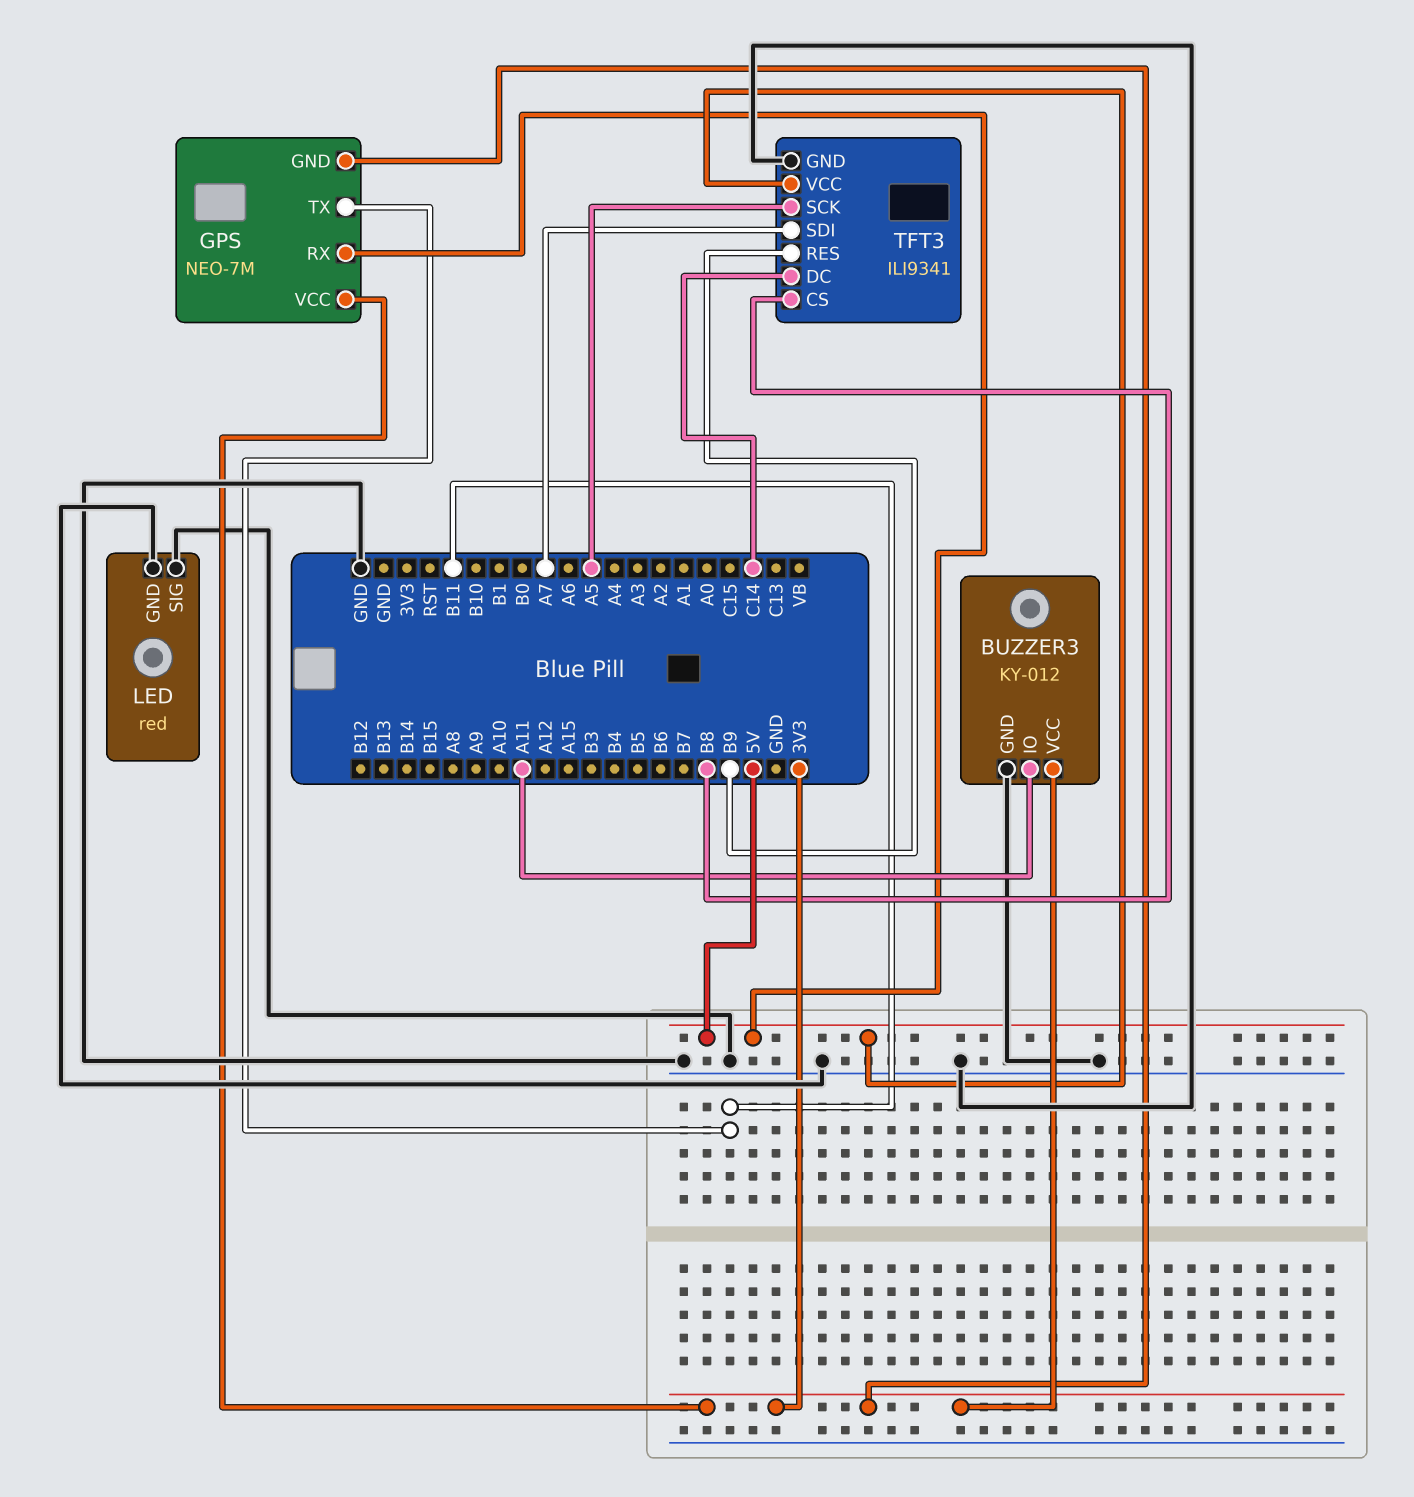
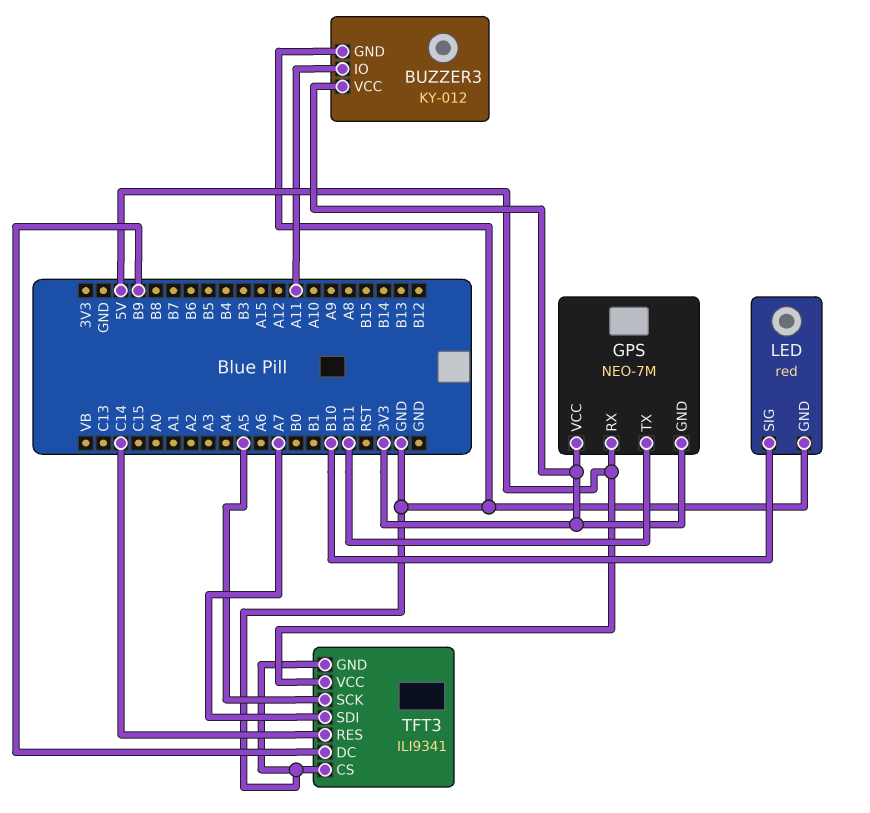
LED pin SIG: GND -> B10
TFT3 pin CS: B8 -> GND
TFT3 pin DC: C14 -> B9
TFT3 pin RES: B9 -> C14

